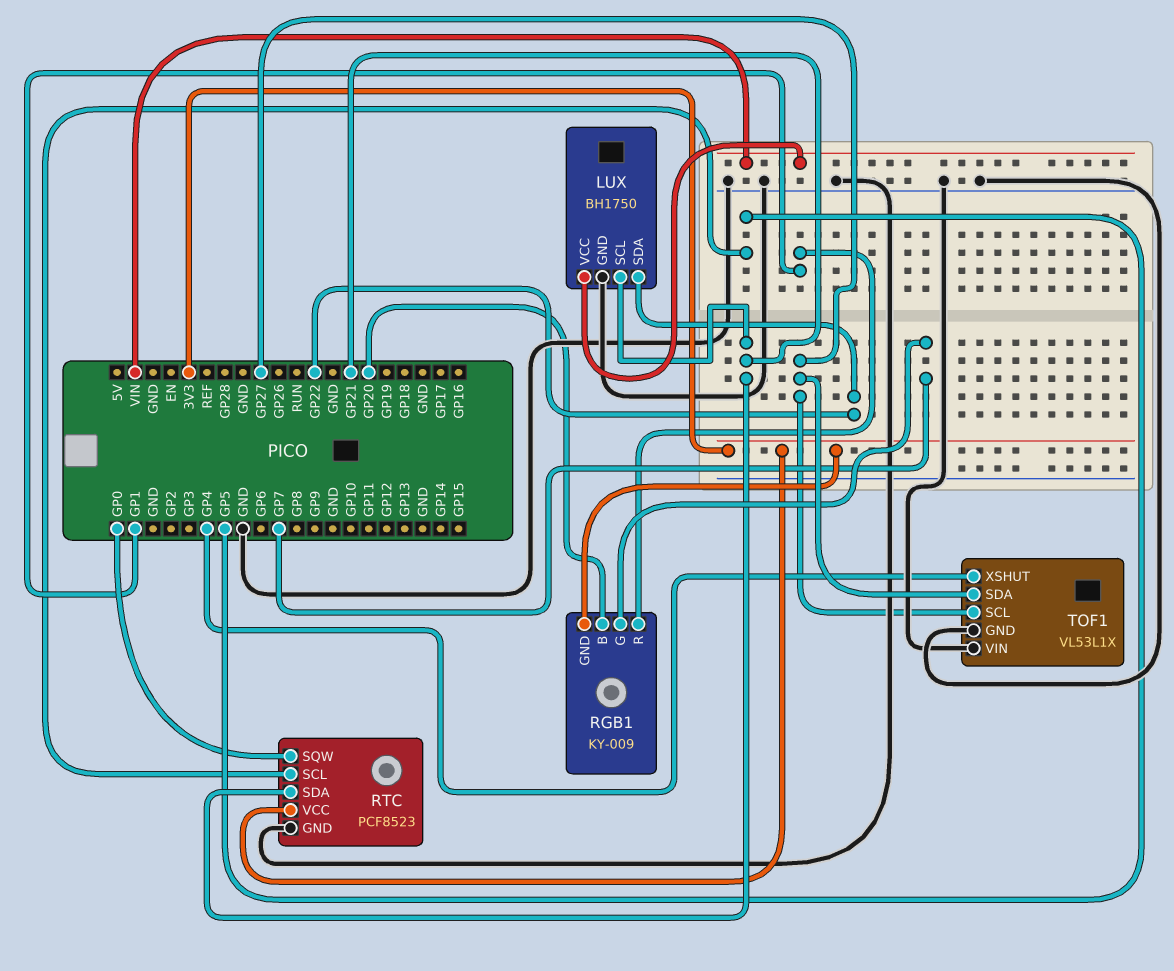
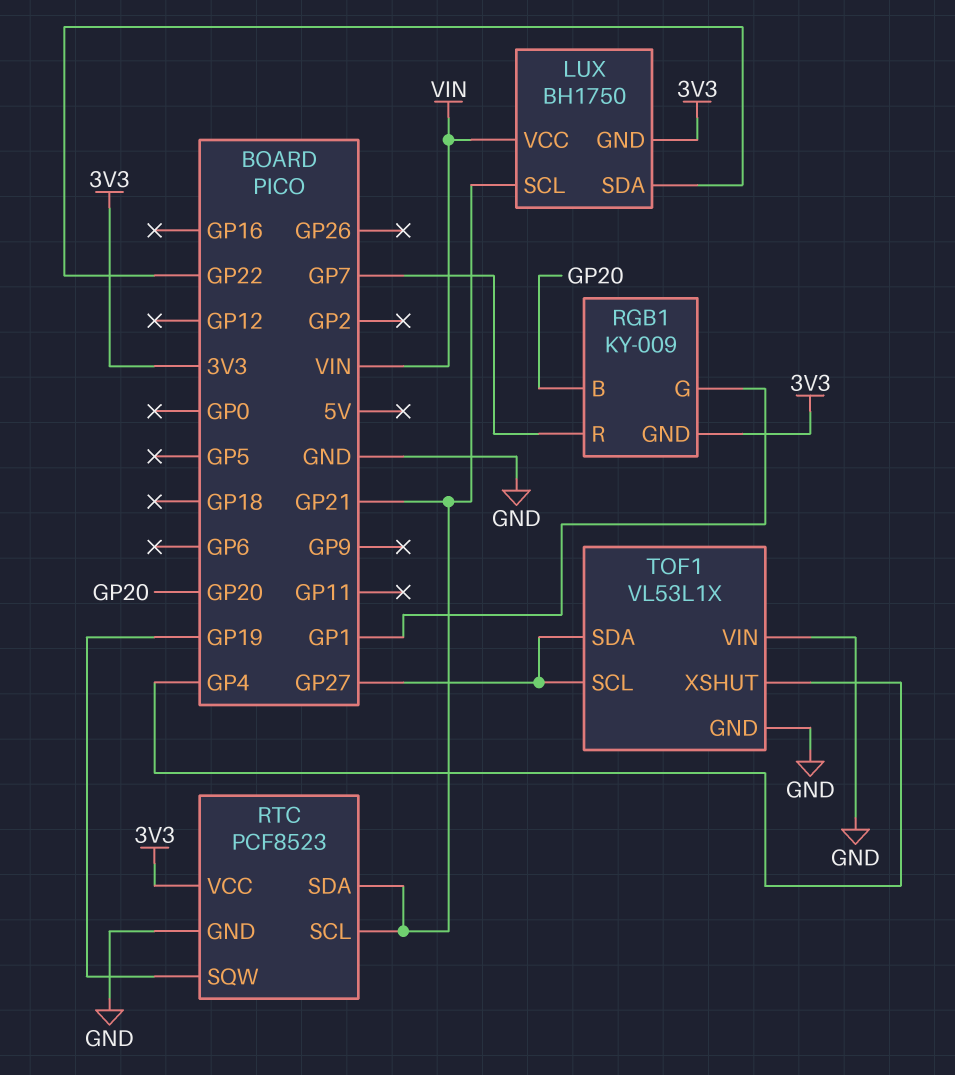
LUX pin GND: GND -> 3V3
RGB1 pin G: GP7 -> GP1
RGB1 pin R: GP1 -> GP7
RTC pin SCL: GP5 -> GP21
RTC pin SQW: GP0 -> GP19

